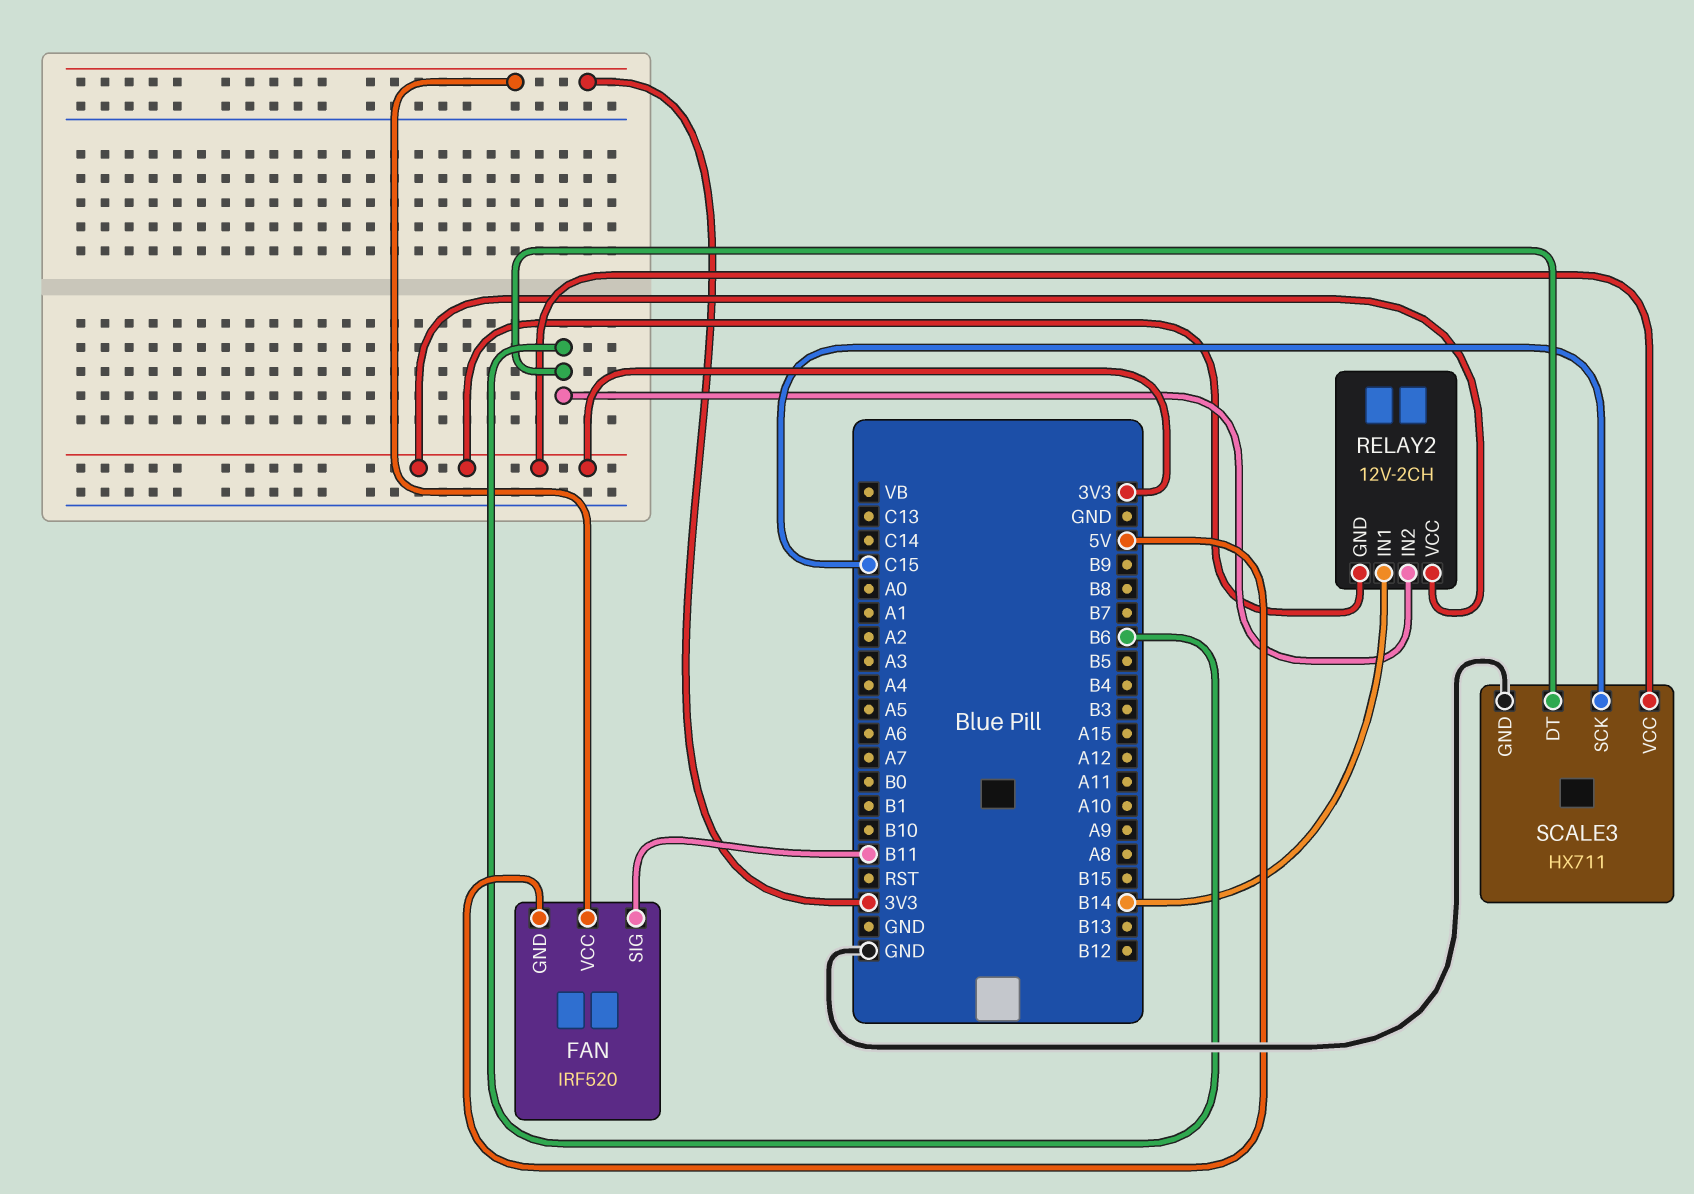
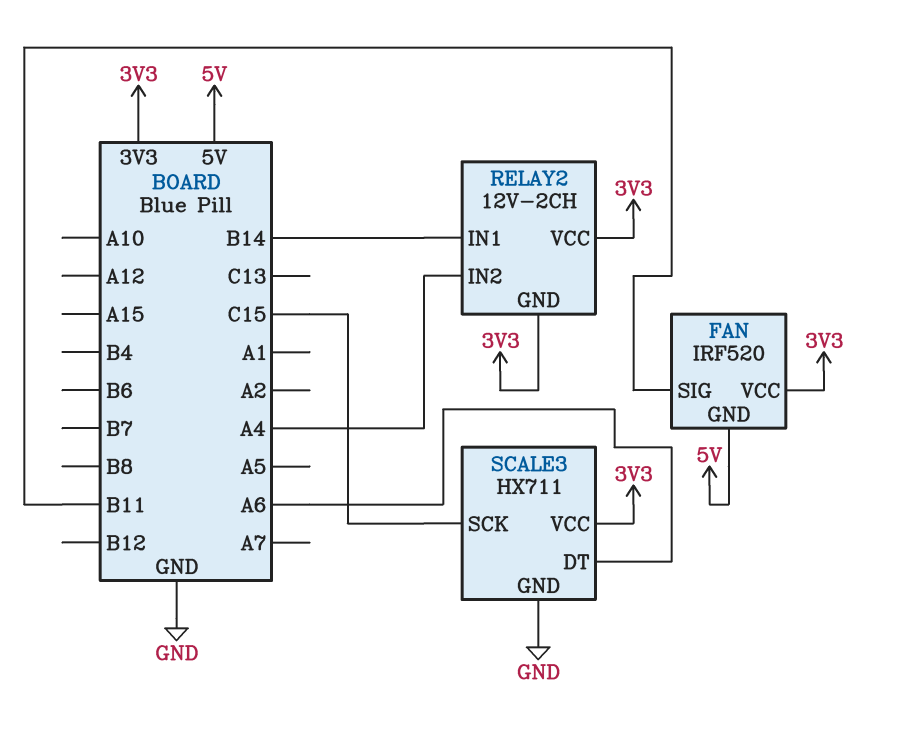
RELAY2 pin IN2: B6 -> A4
SCALE3 pin DT: B6 -> A6

